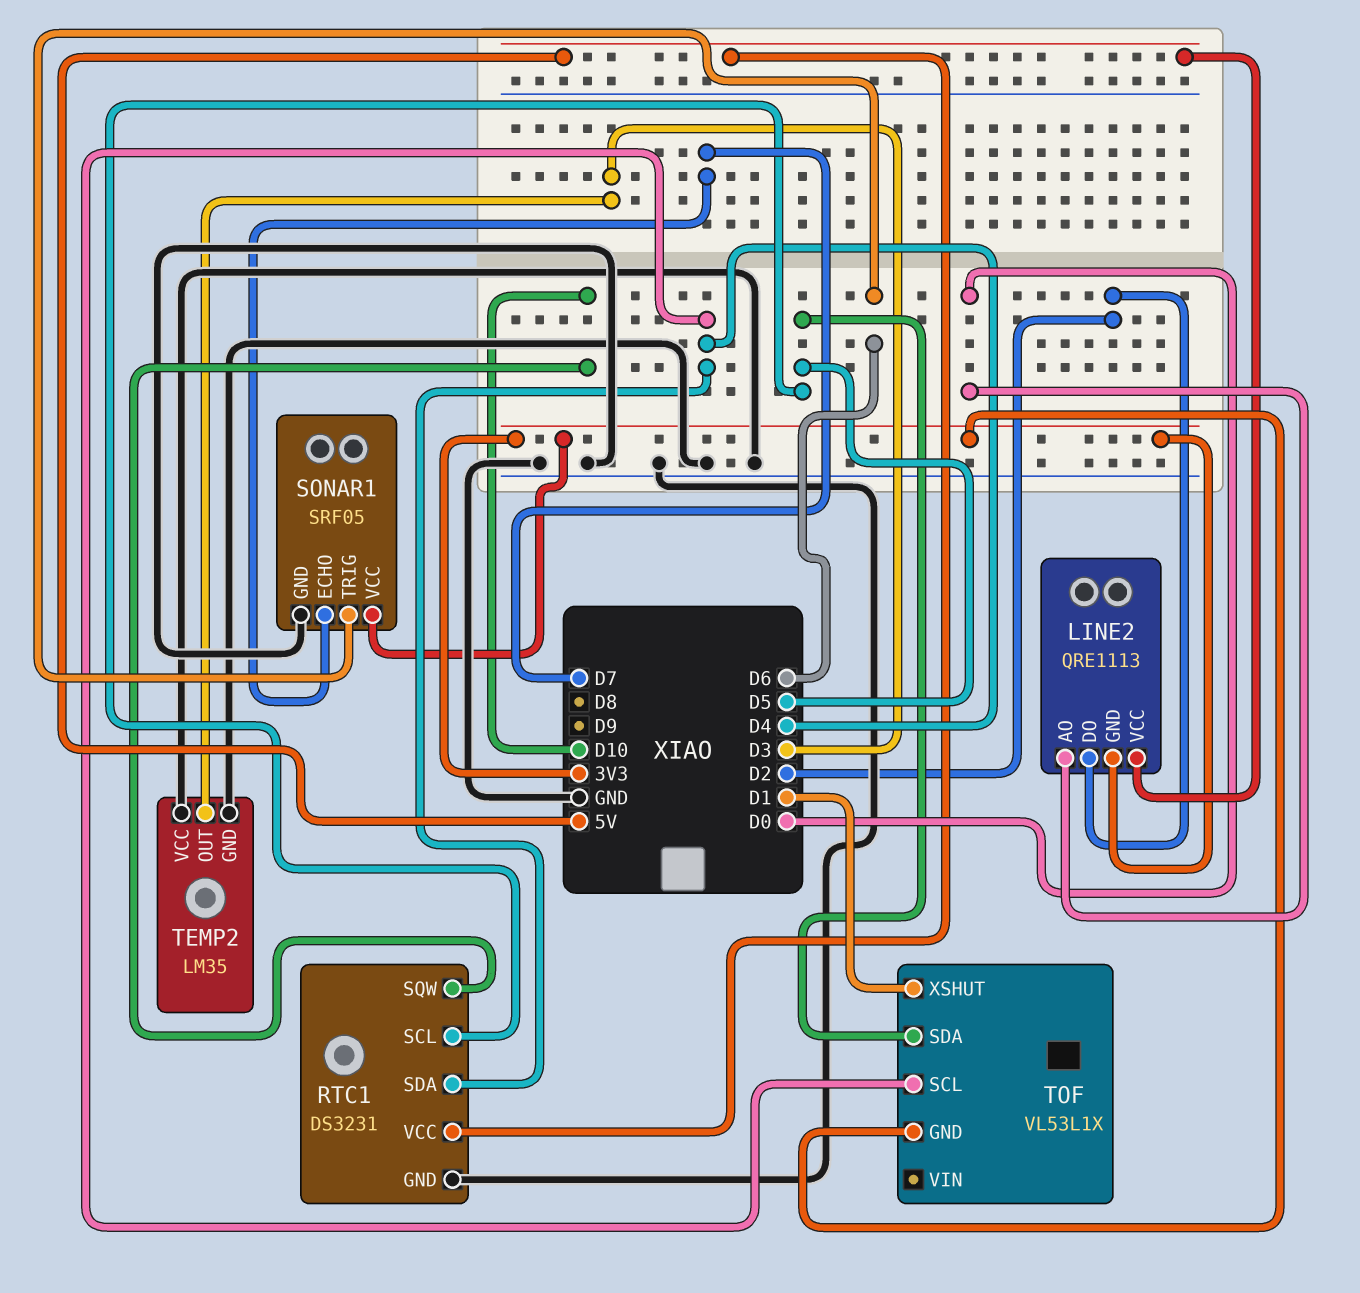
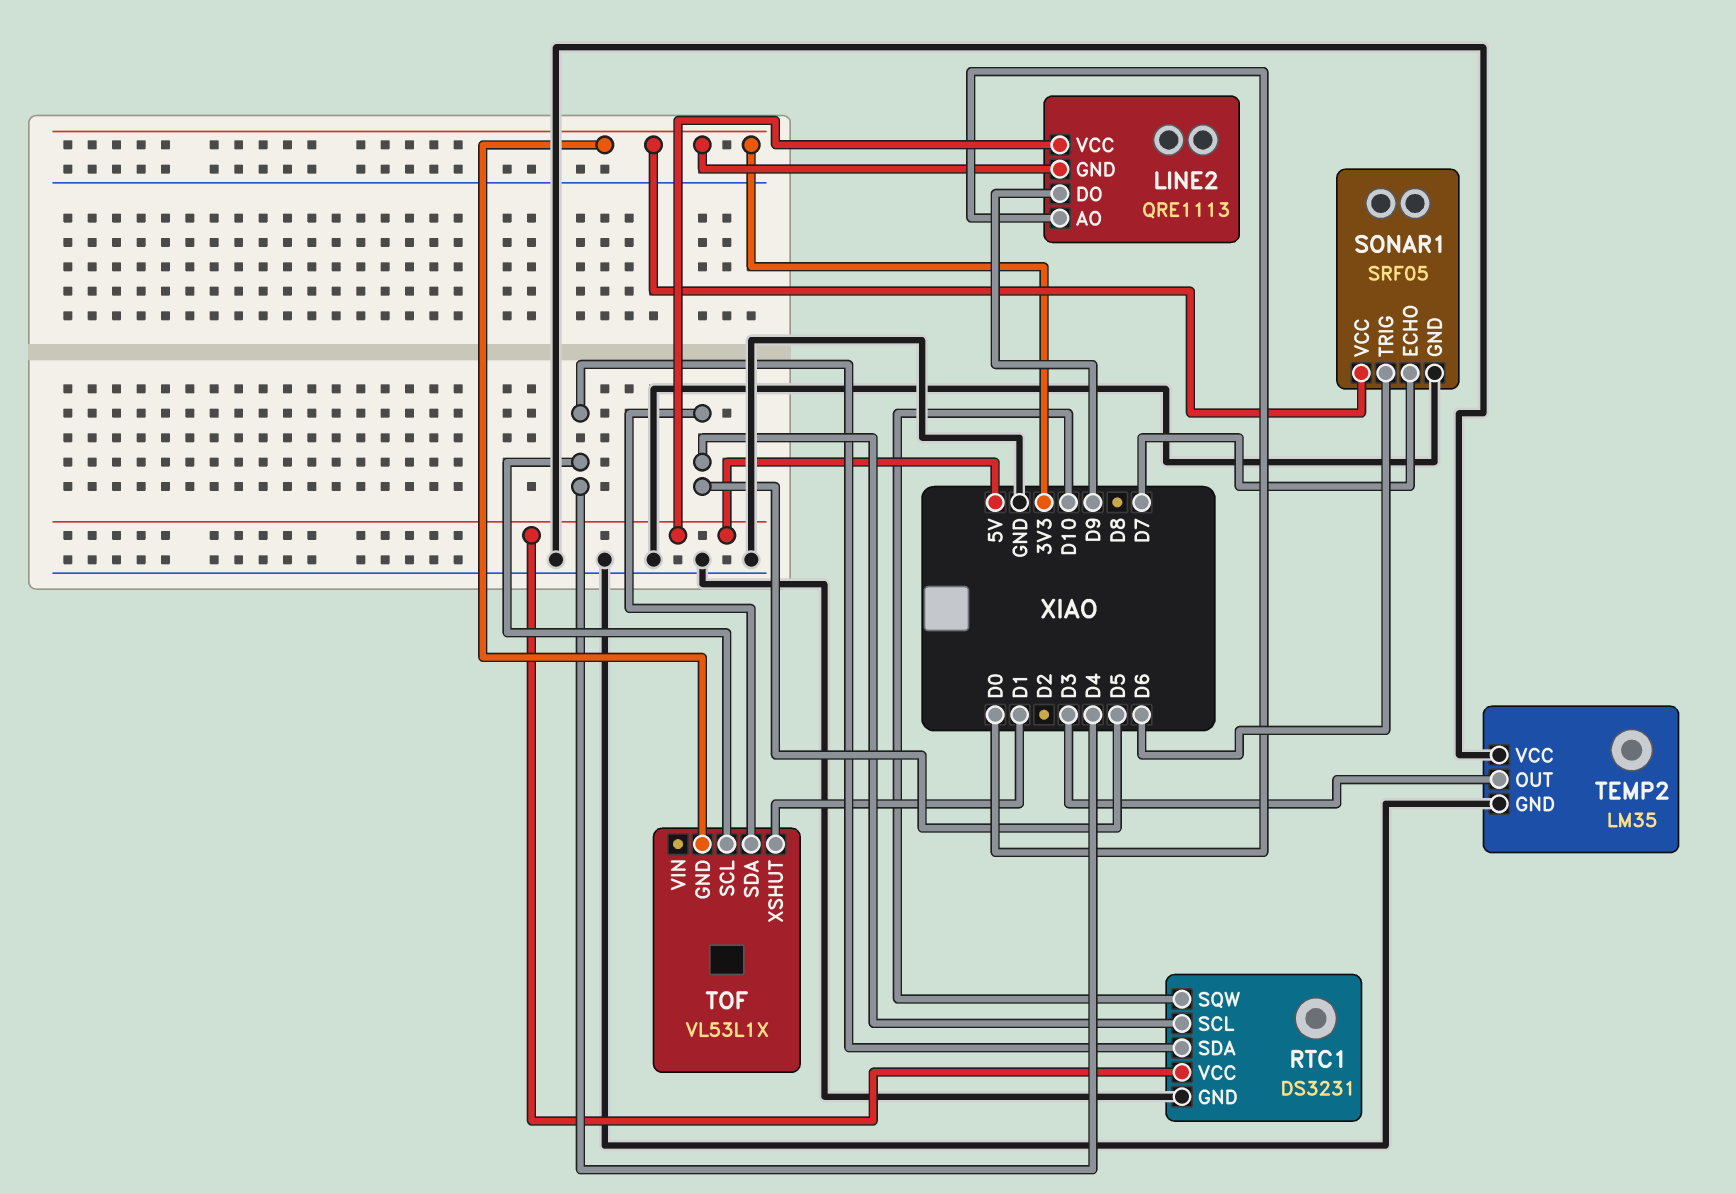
LINE2 pin DO: D2 -> D9

